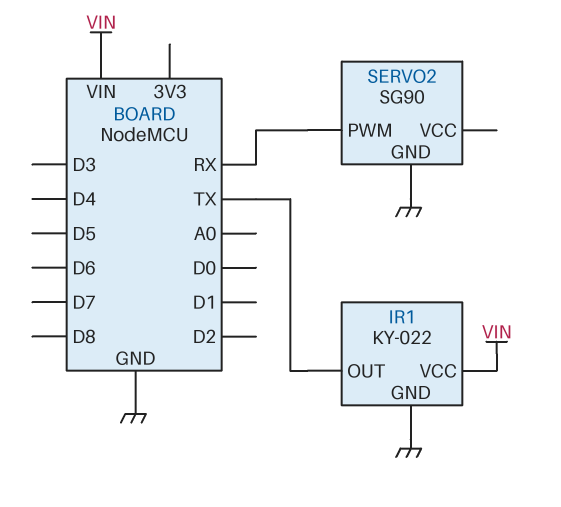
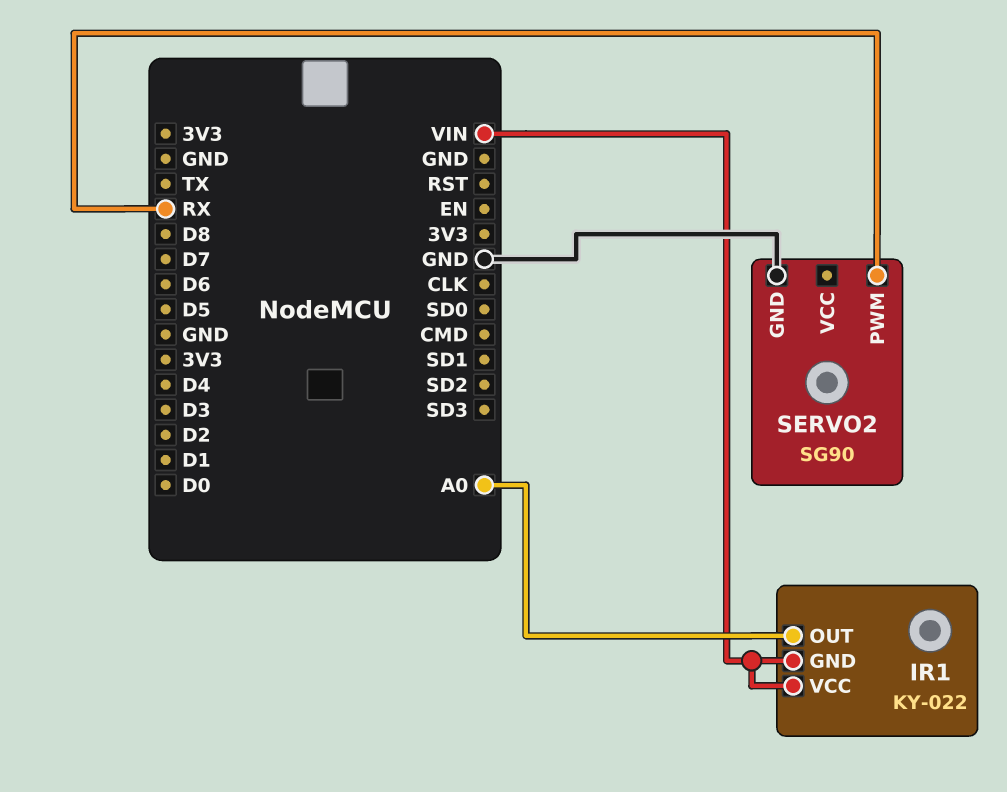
IR1 pin GND: GND -> VIN
IR1 pin OUT: TX -> A0

